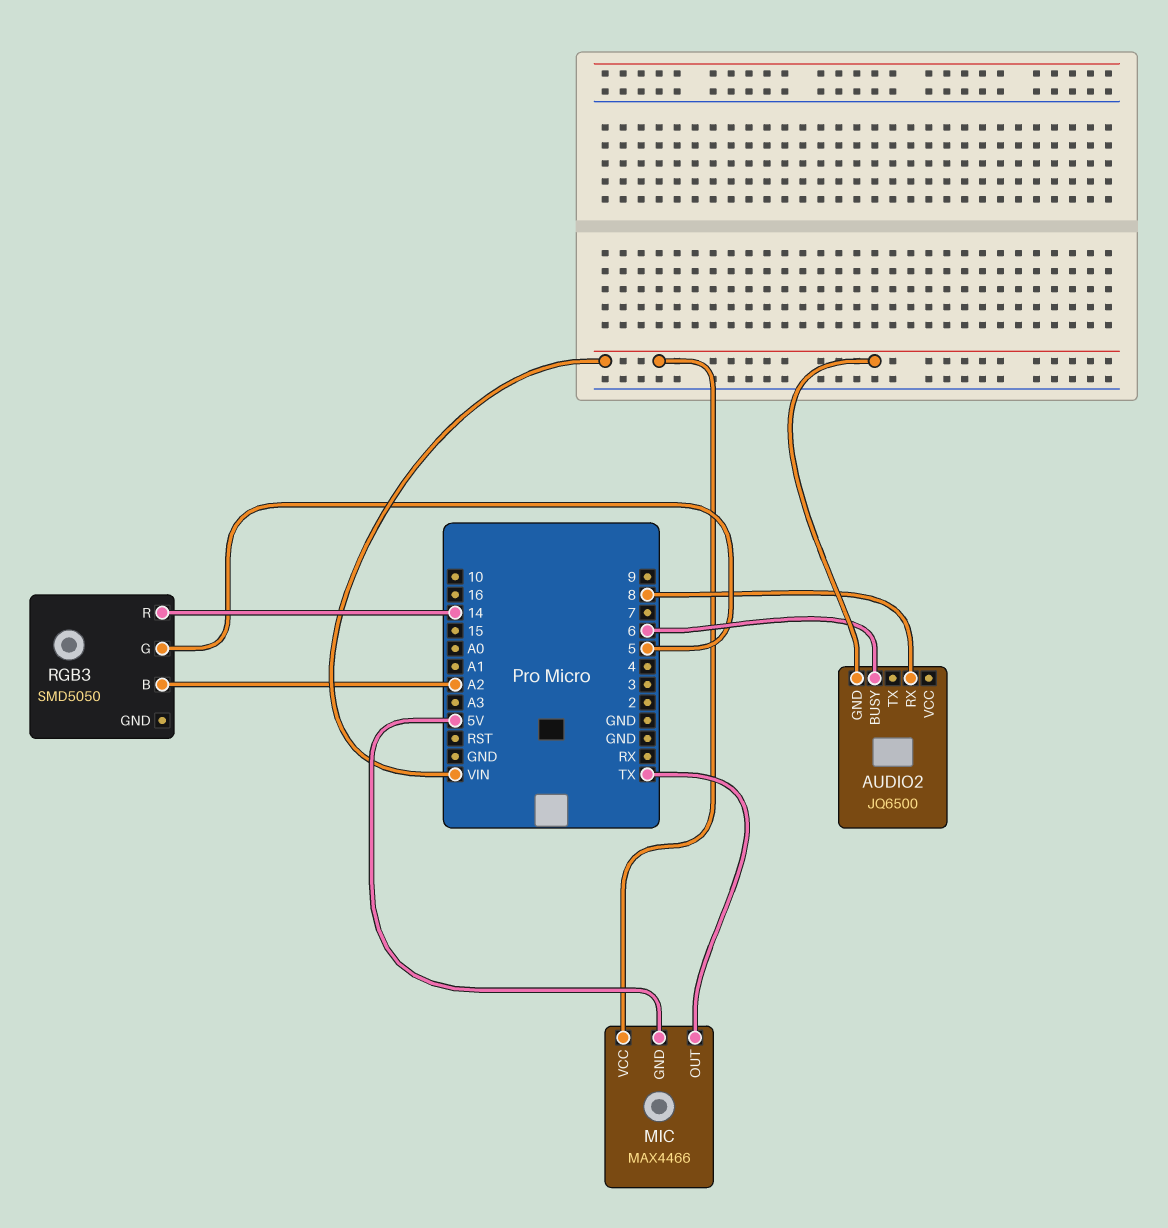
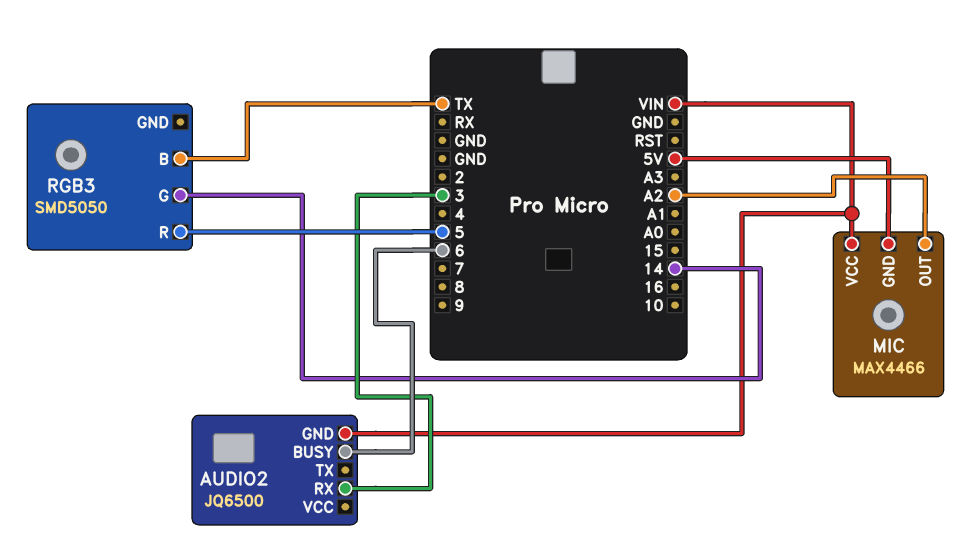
AUDIO2 pin RX: 8 -> 3
MIC pin OUT: TX -> A2
RGB3 pin B: A2 -> TX
RGB3 pin G: 5 -> 14
RGB3 pin R: 14 -> 5

